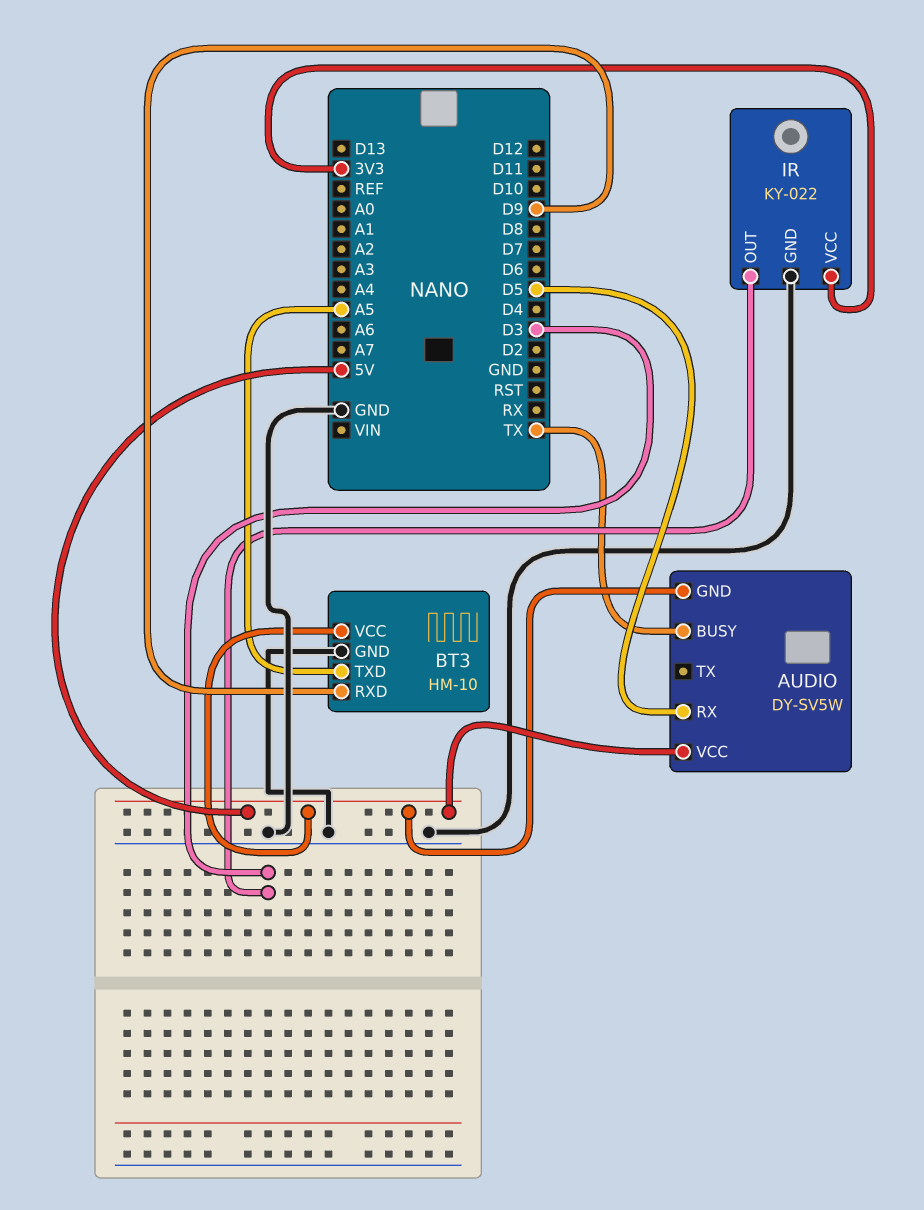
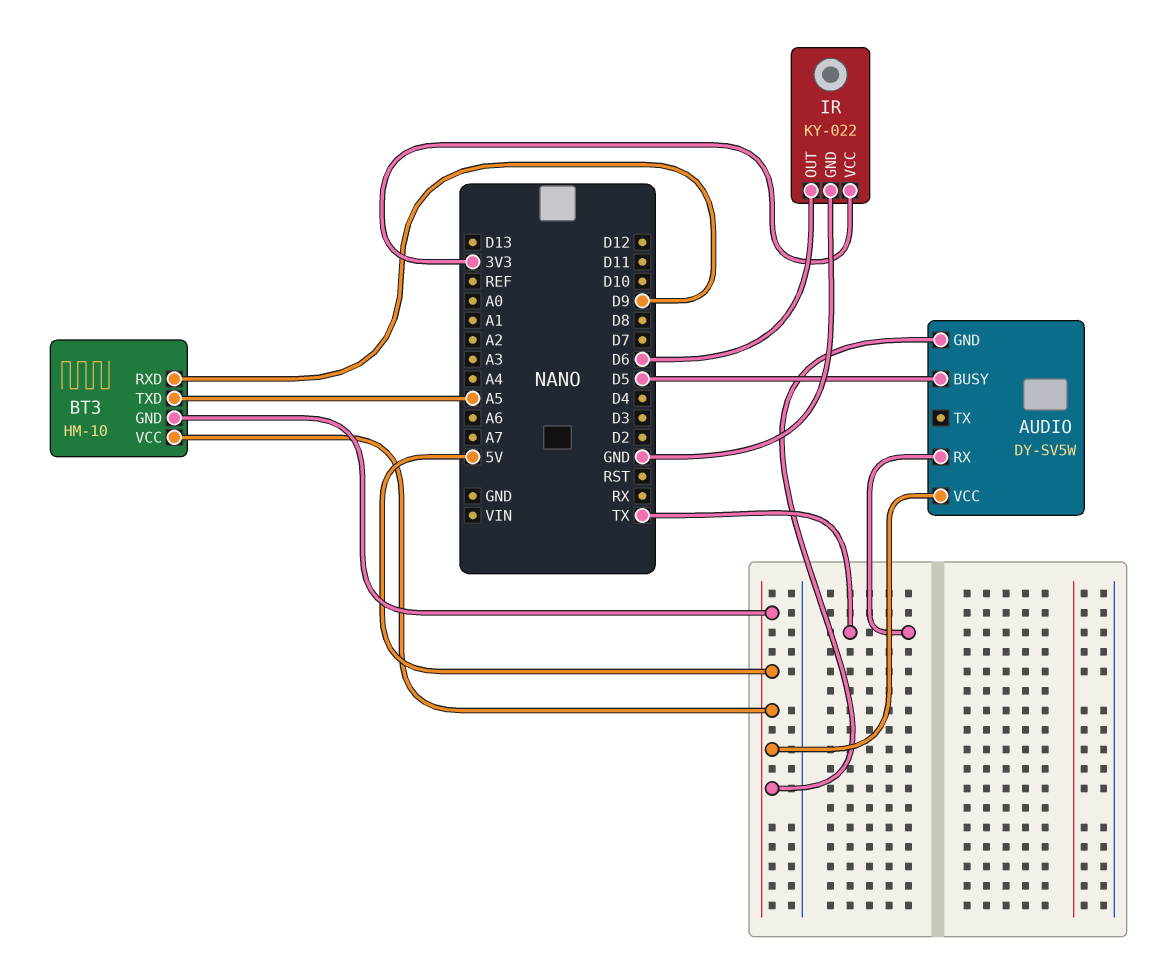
AUDIO pin BUSY: TX -> D5
AUDIO pin RX: D5 -> TX
BT3 pin GND: GND -> 5V
IR pin OUT: D3 -> D6

